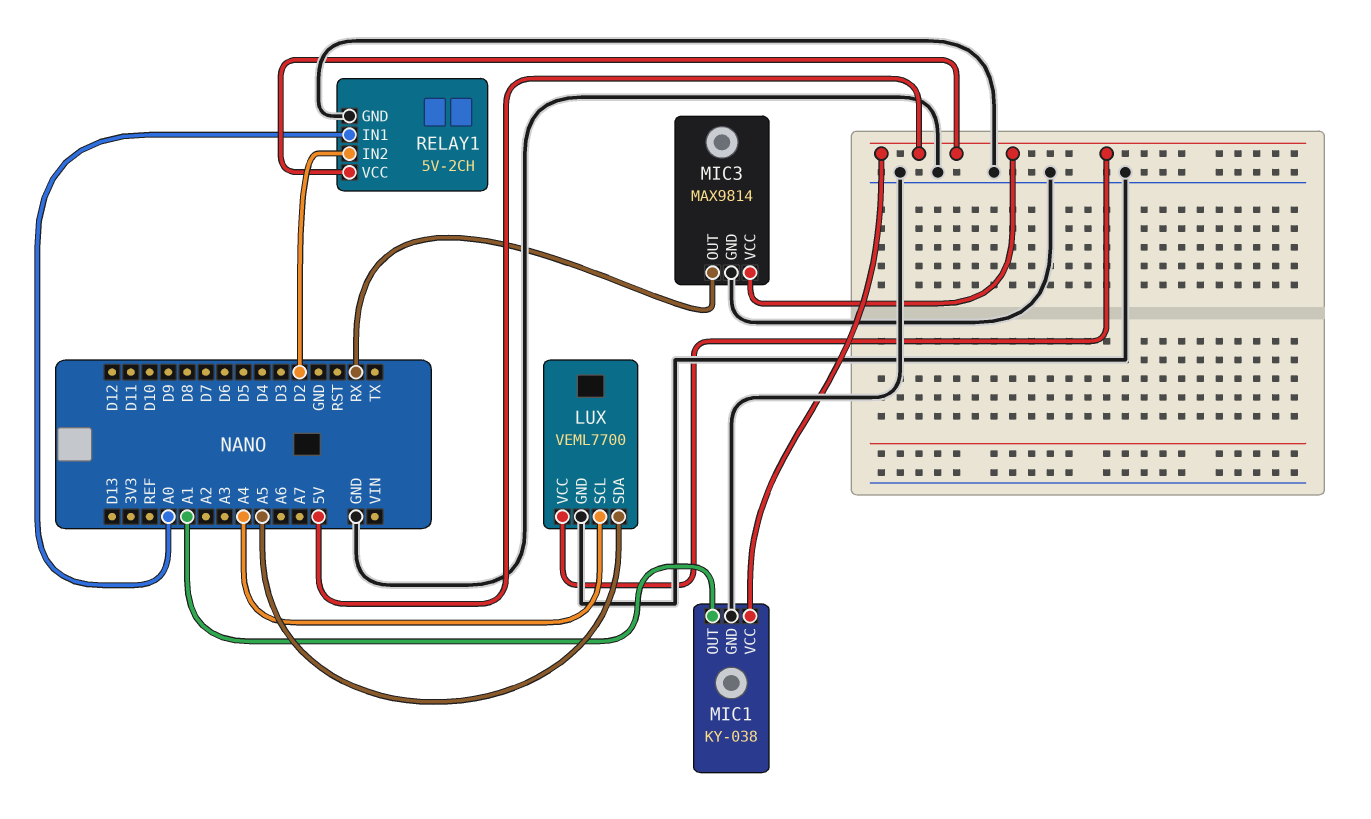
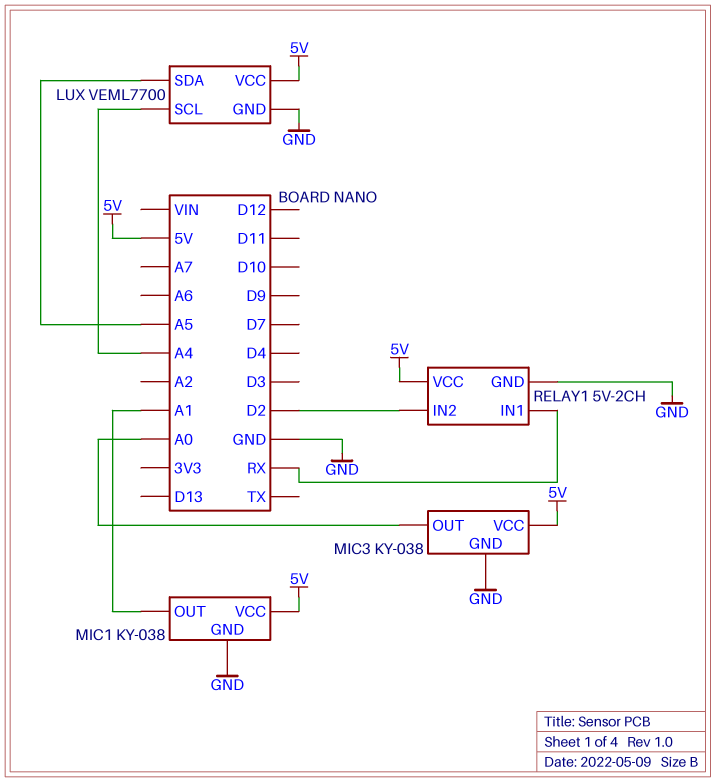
MIC3: MAX9814 -> KY-038
MIC3 pin OUT: RX -> A0
RELAY1 pin IN1: A0 -> RX

